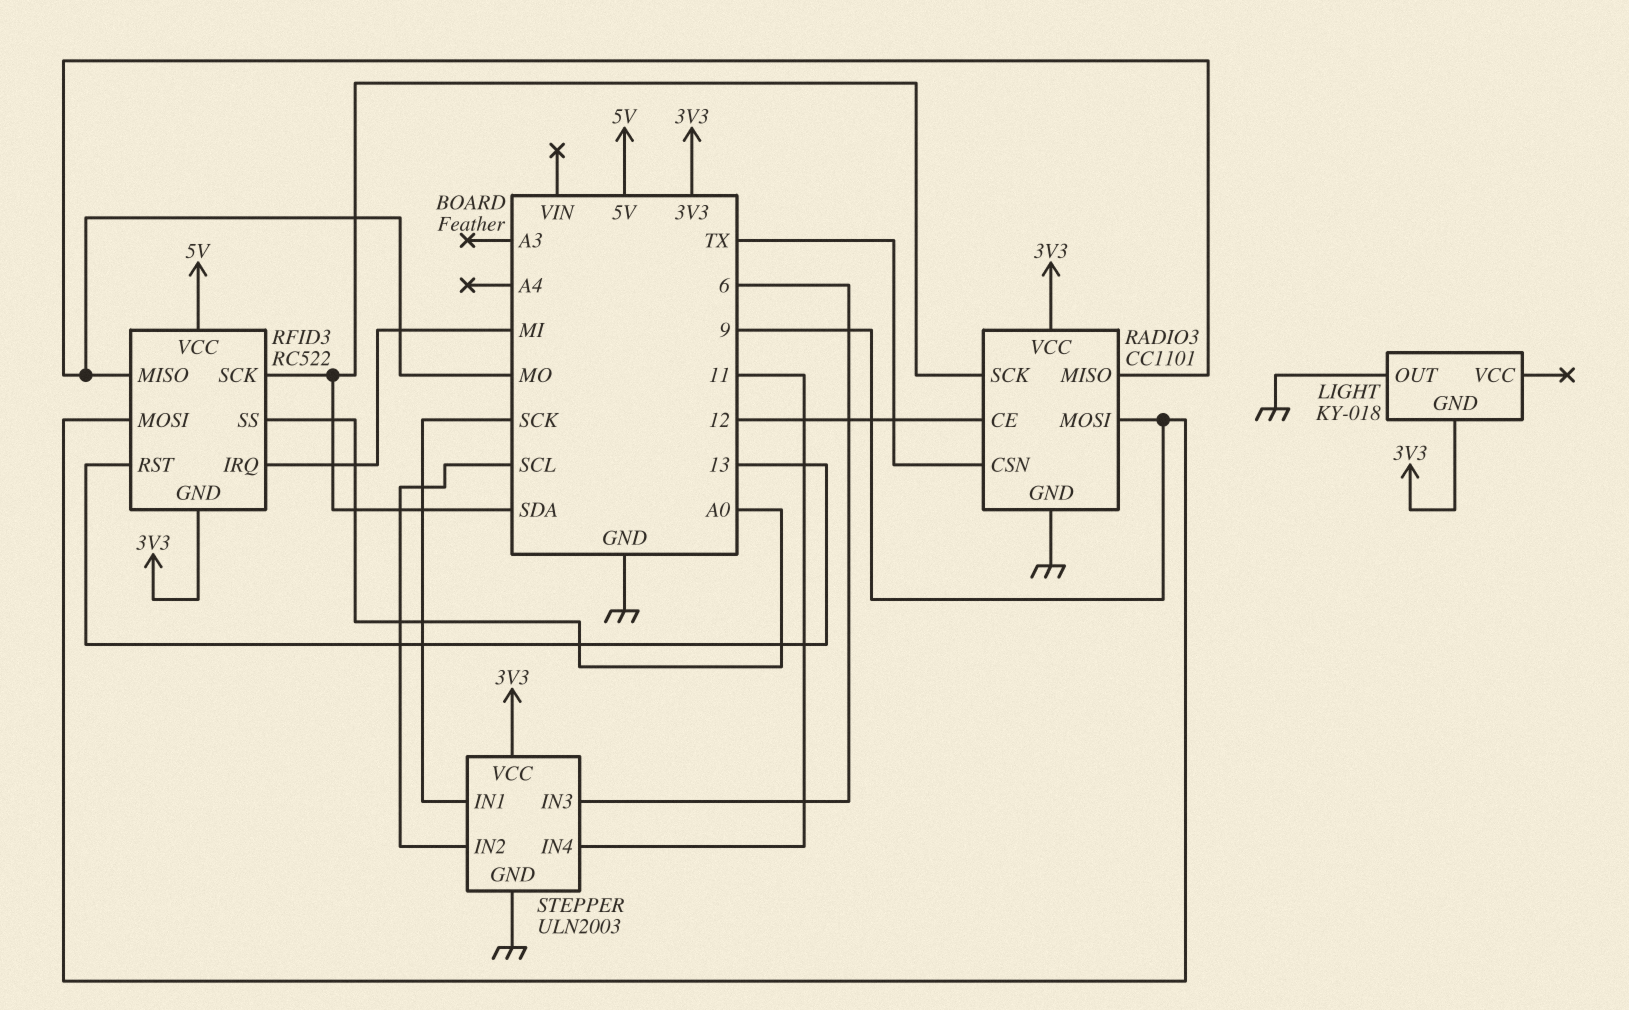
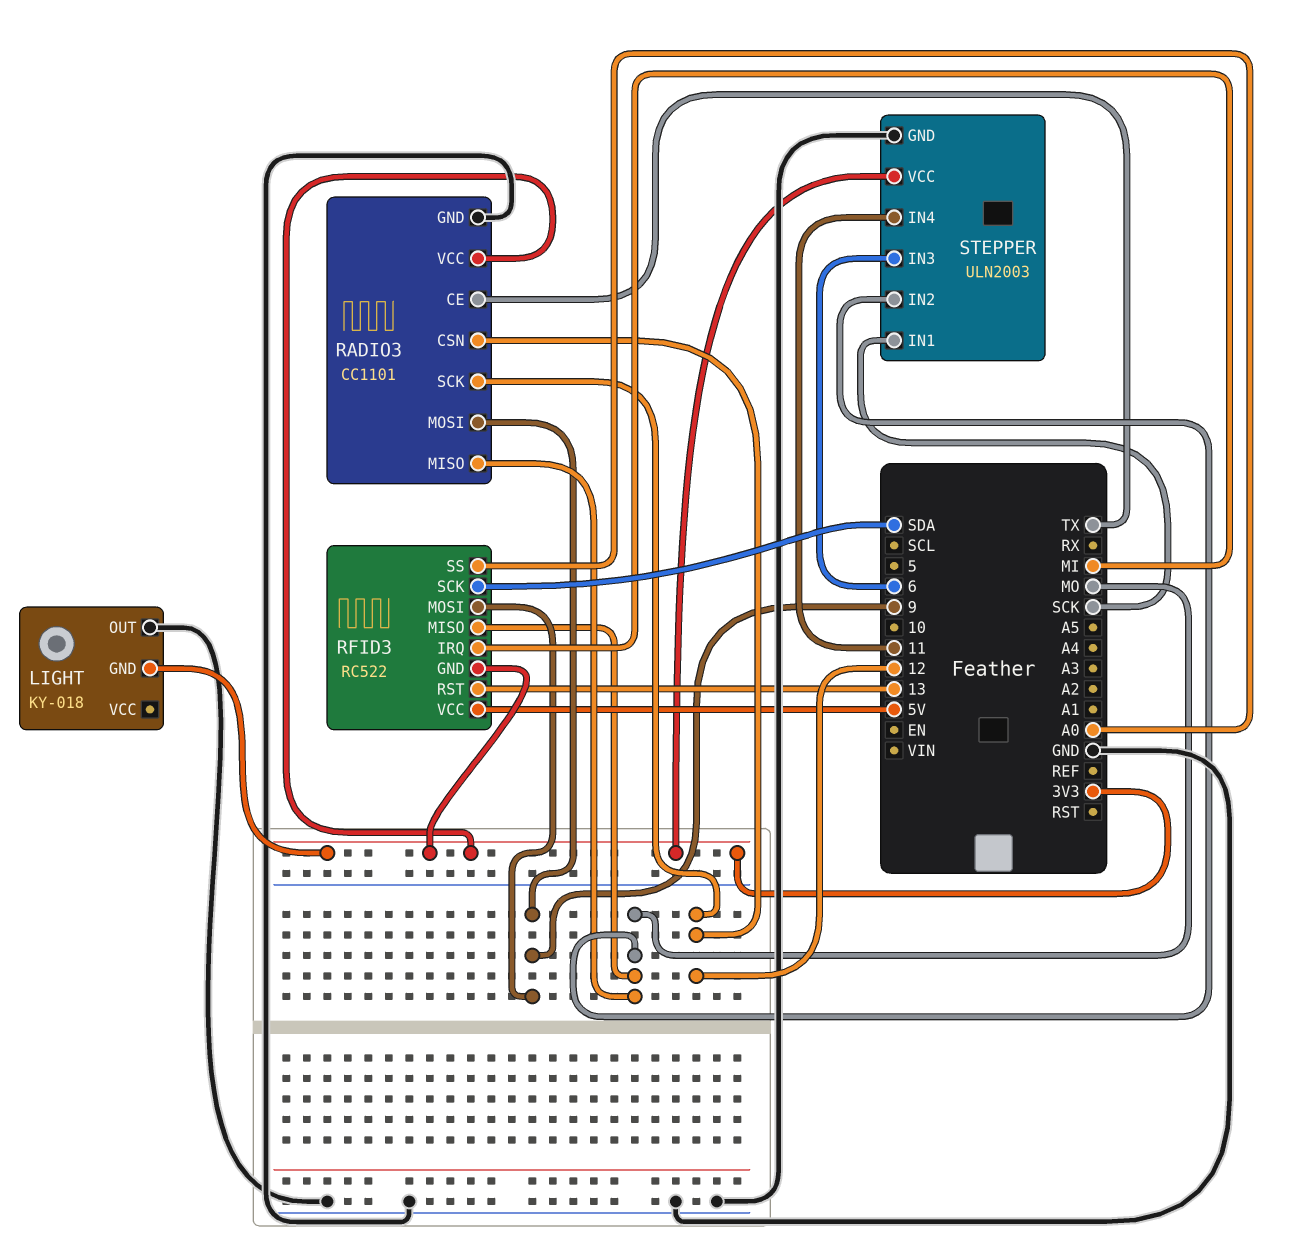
RADIO3 pin CE: 12 -> TX
RADIO3 pin CSN: TX -> 12
RADIO3 pin SCK: SDA -> 12
STEPPER pin IN2: SCL -> MO

